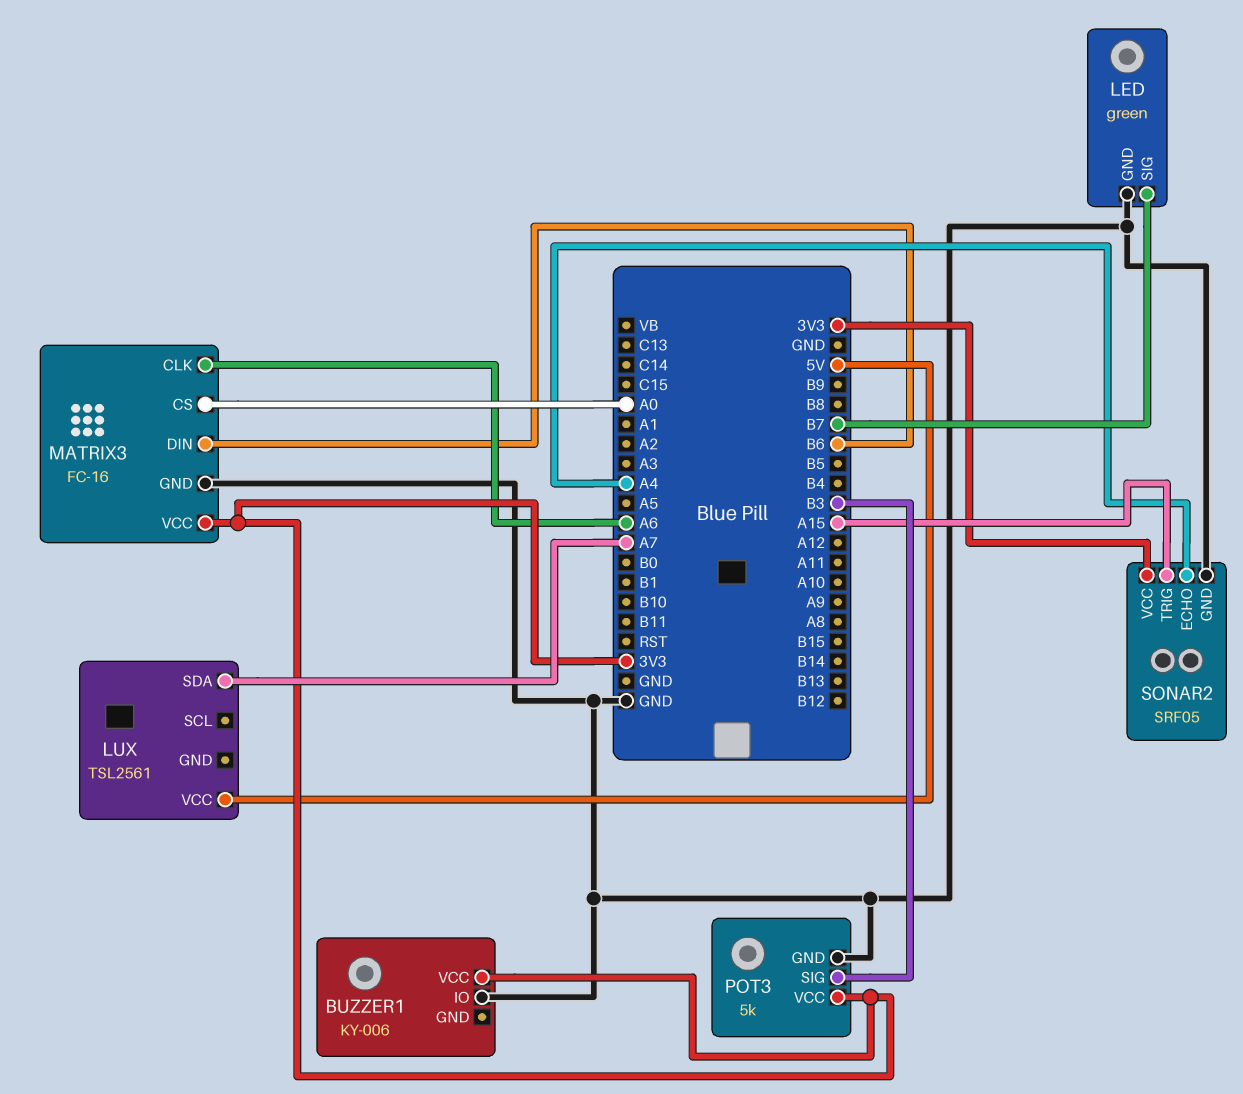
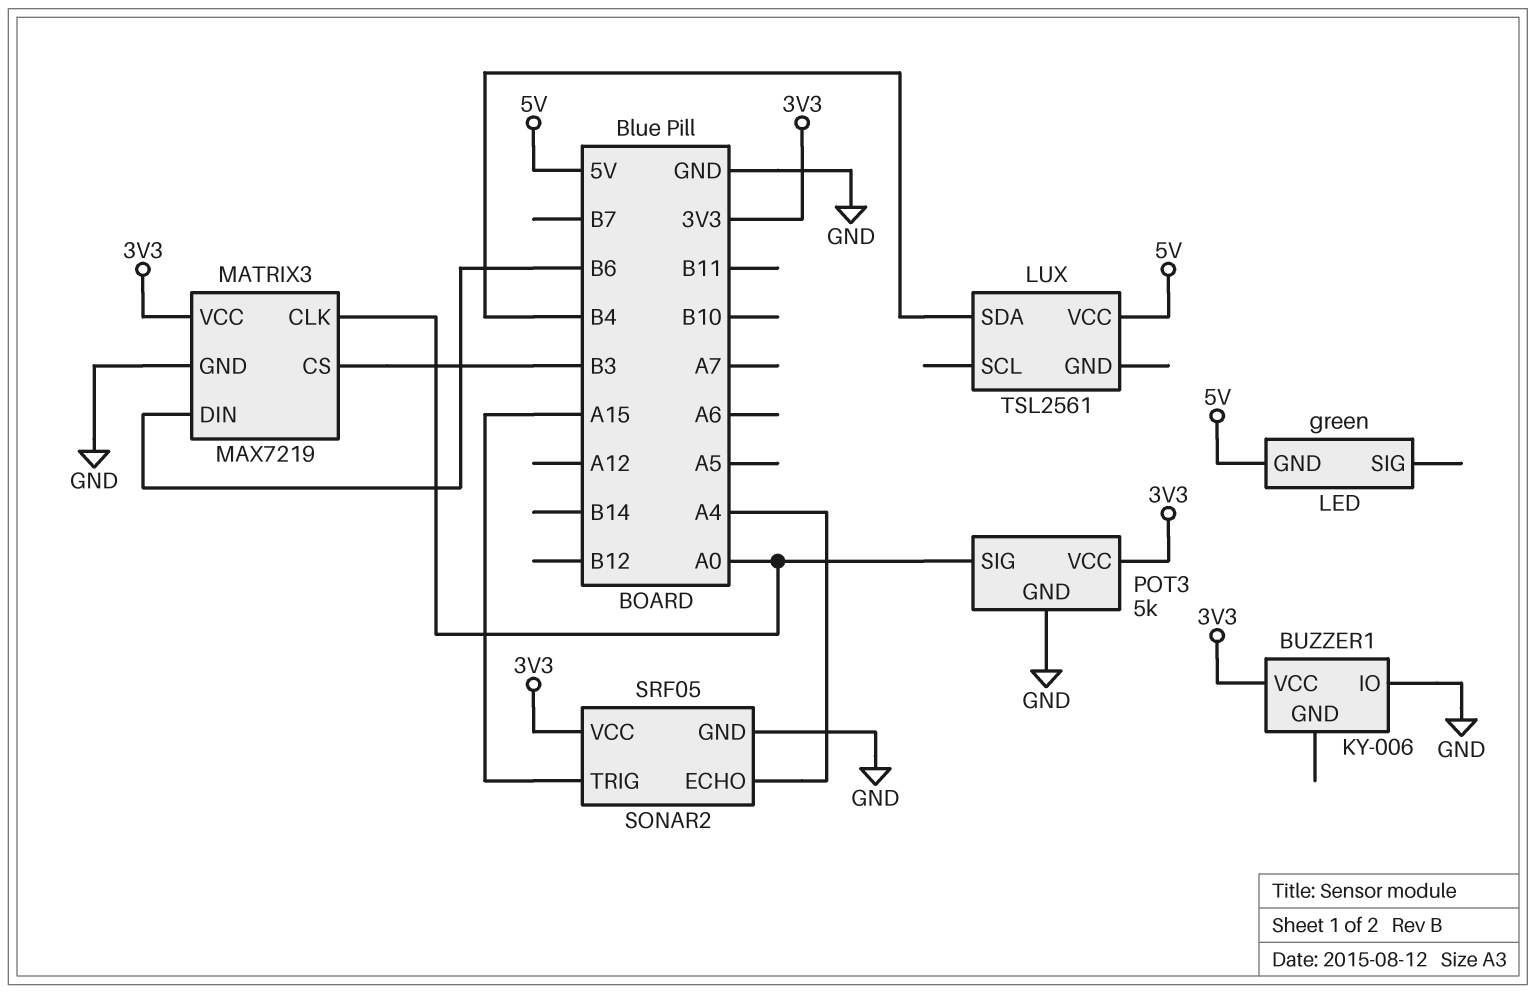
LED pin GND: GND -> 5V
LED pin SIG: B7 -> none
LUX pin SDA: A7 -> B4
MATRIX3: FC-16 -> MAX7219
MATRIX3 pin CLK: A6 -> A0
MATRIX3 pin CS: A0 -> B3
POT3 pin SIG: B3 -> A0

